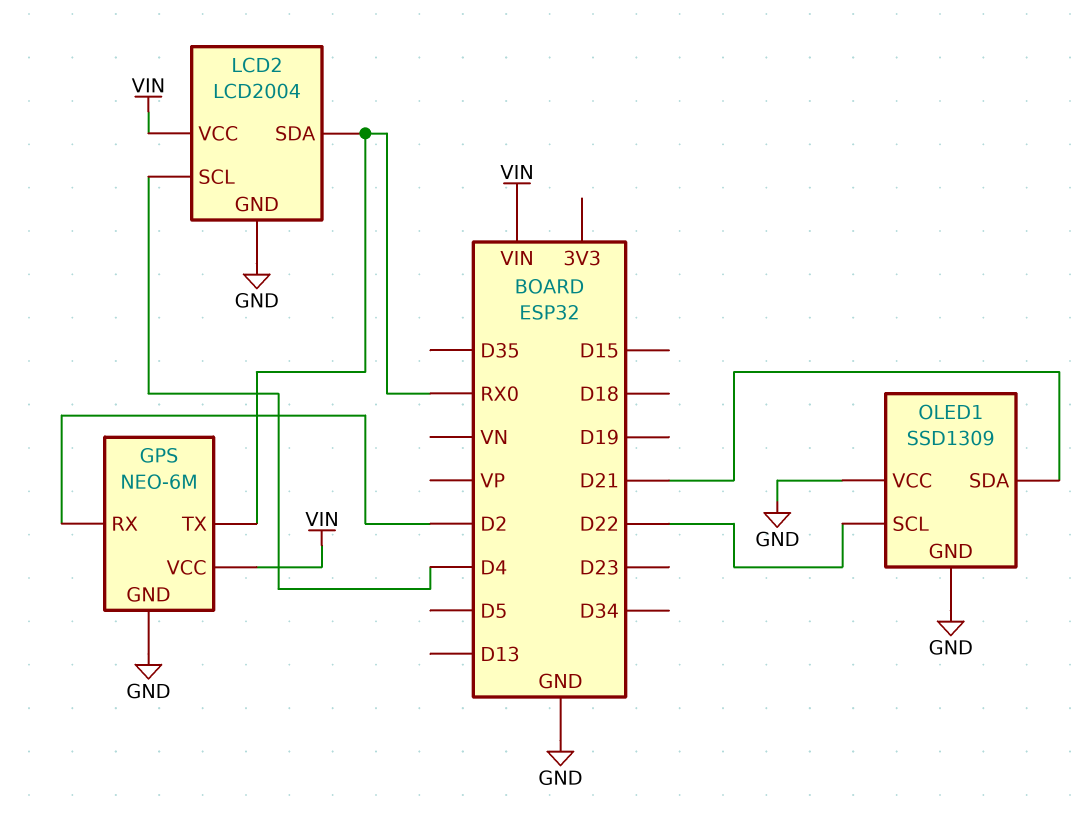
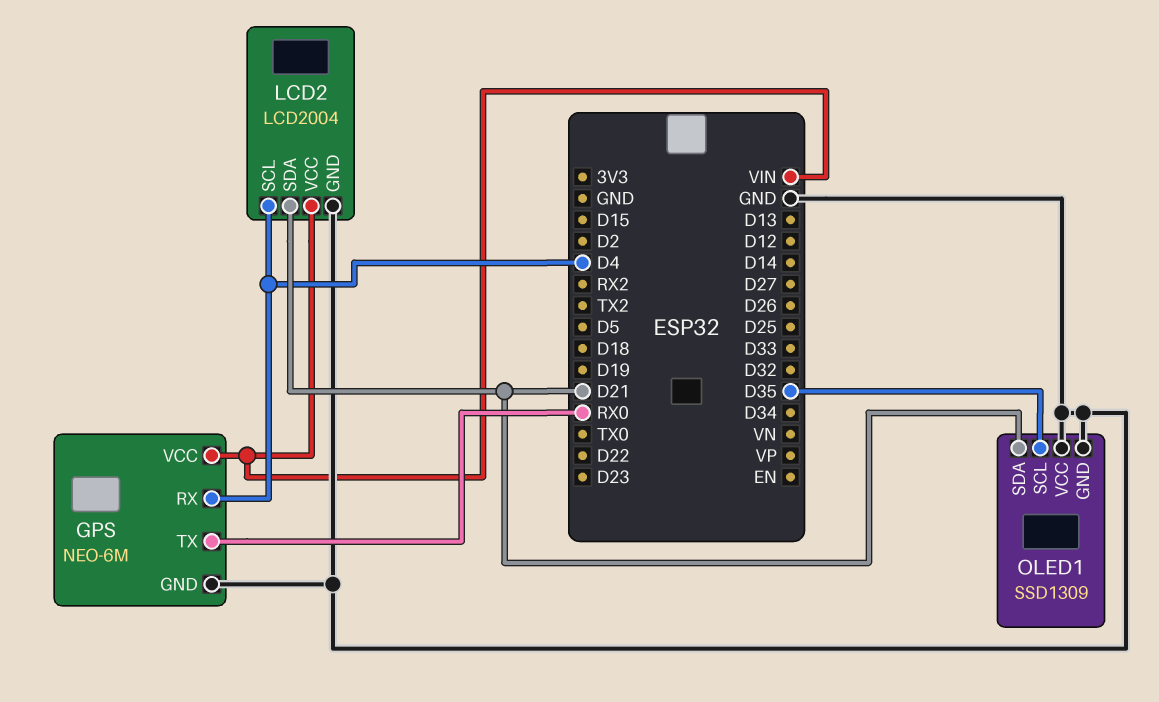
GPS pin RX: D2 -> D4
LCD2 pin SDA: RX0 -> D21
OLED1 pin SCL: D22 -> D35

